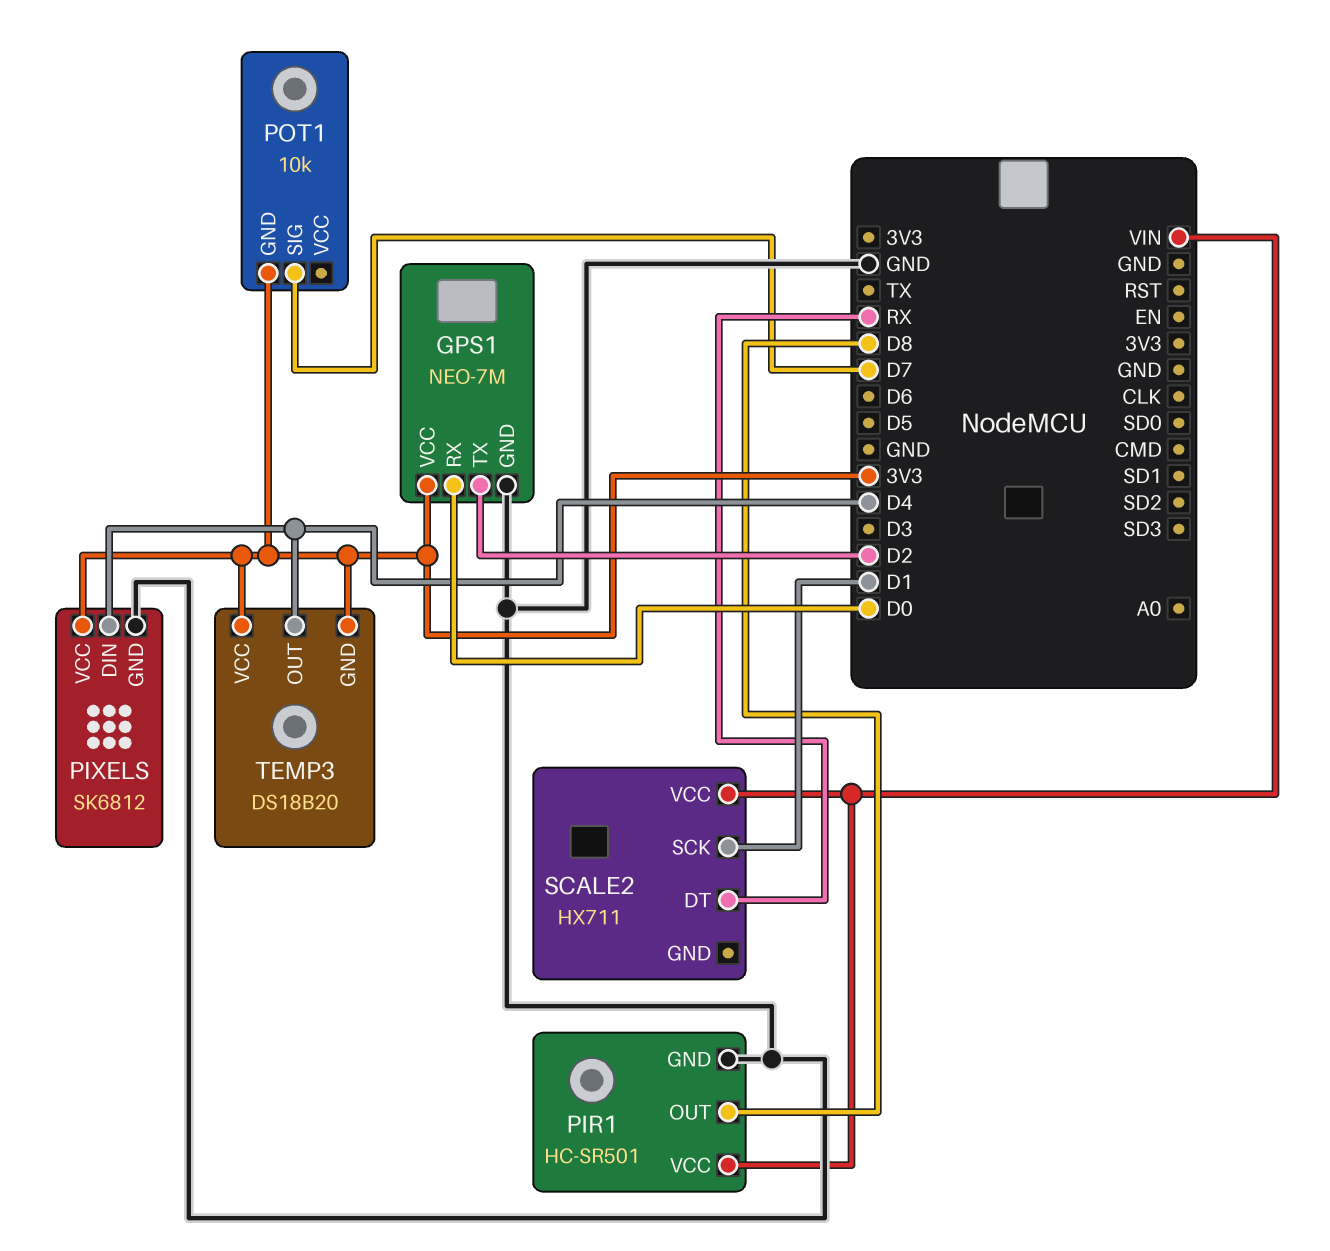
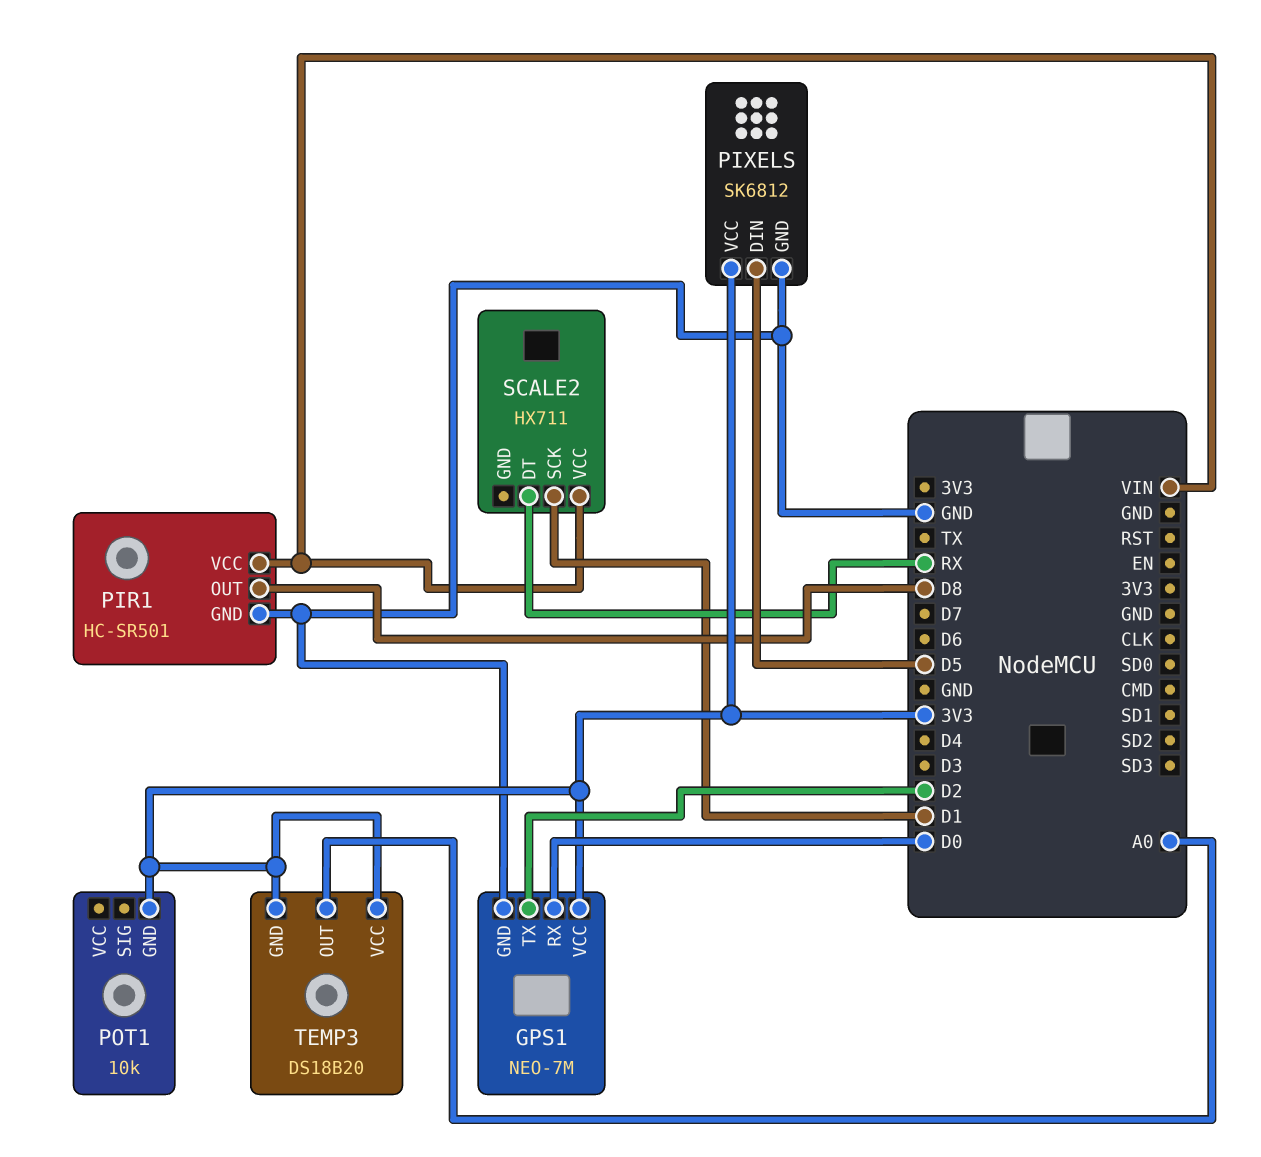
PIXELS pin DIN: D4 -> D5
POT1 pin SIG: D7 -> none
TEMP3 pin OUT: D4 -> A0

